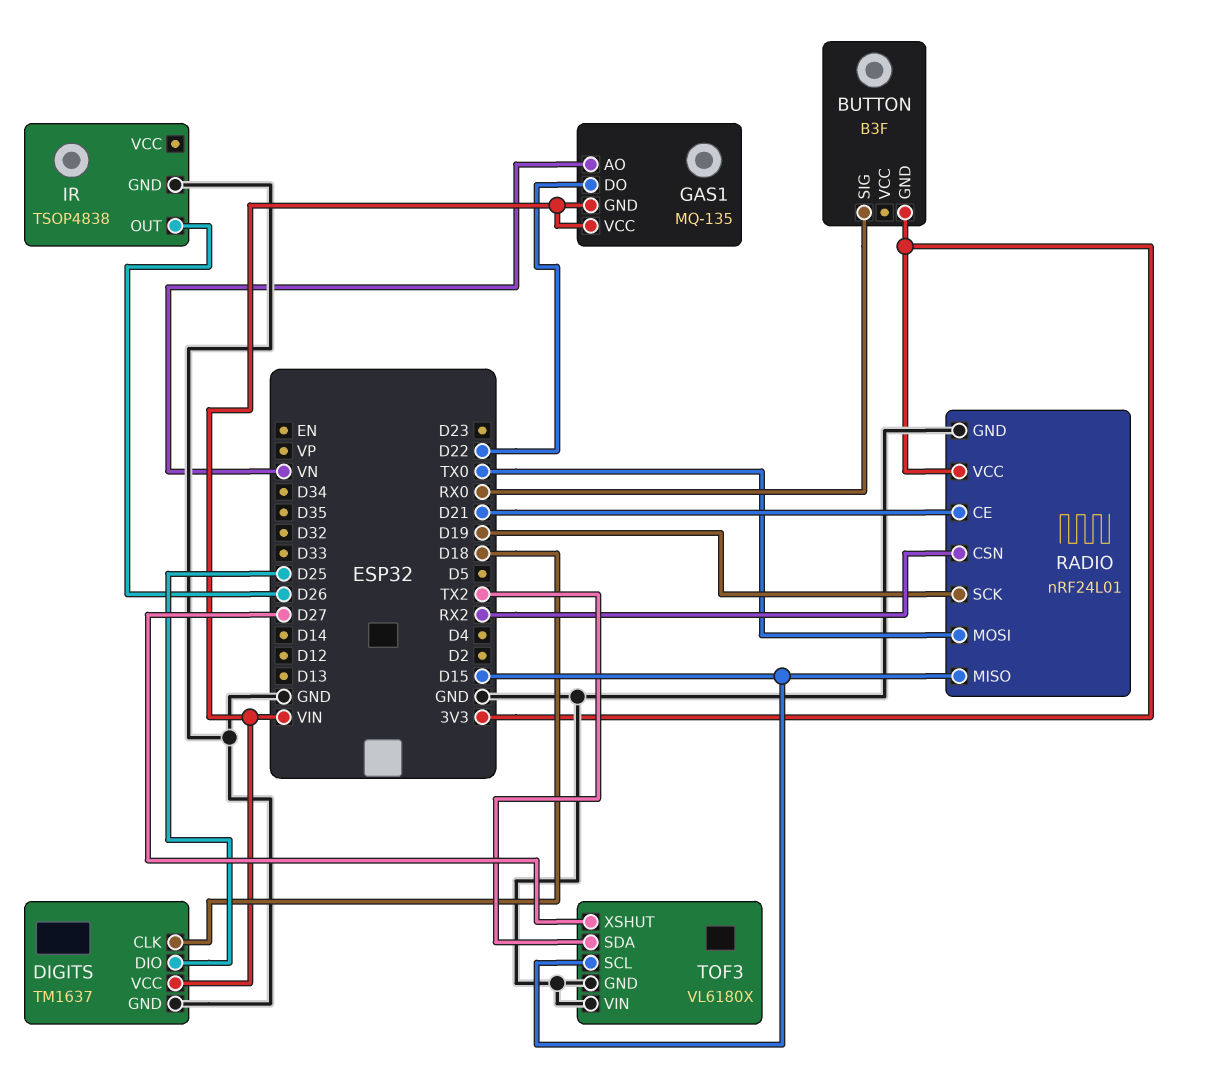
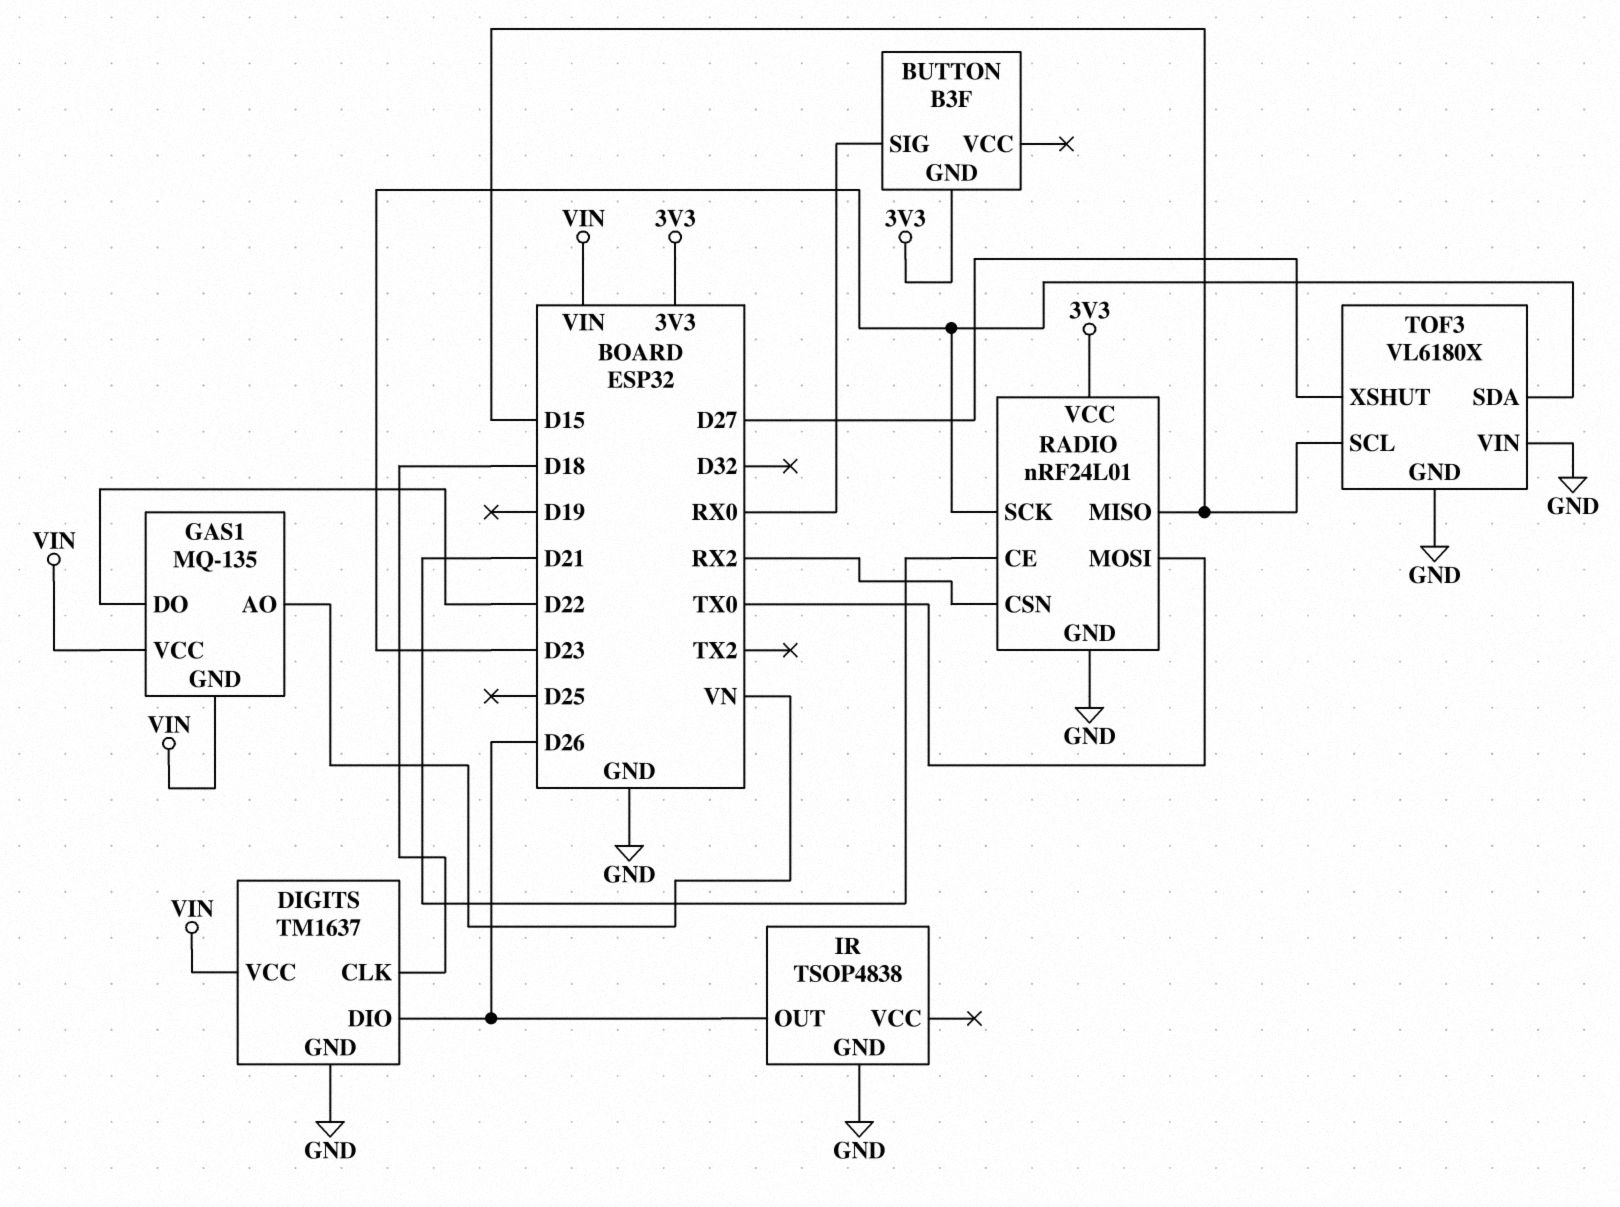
DIGITS pin DIO: D25 -> D26
RADIO pin SCK: D19 -> D23
TOF3 pin SDA: TX2 -> D23

